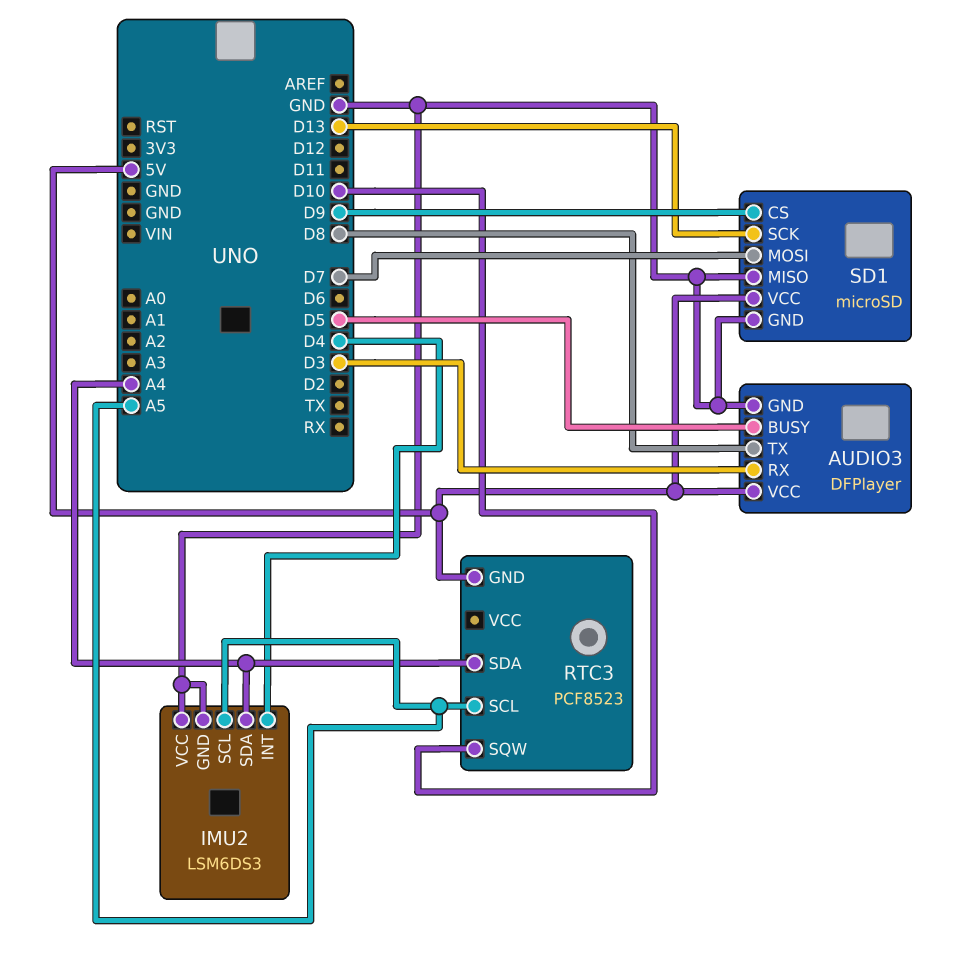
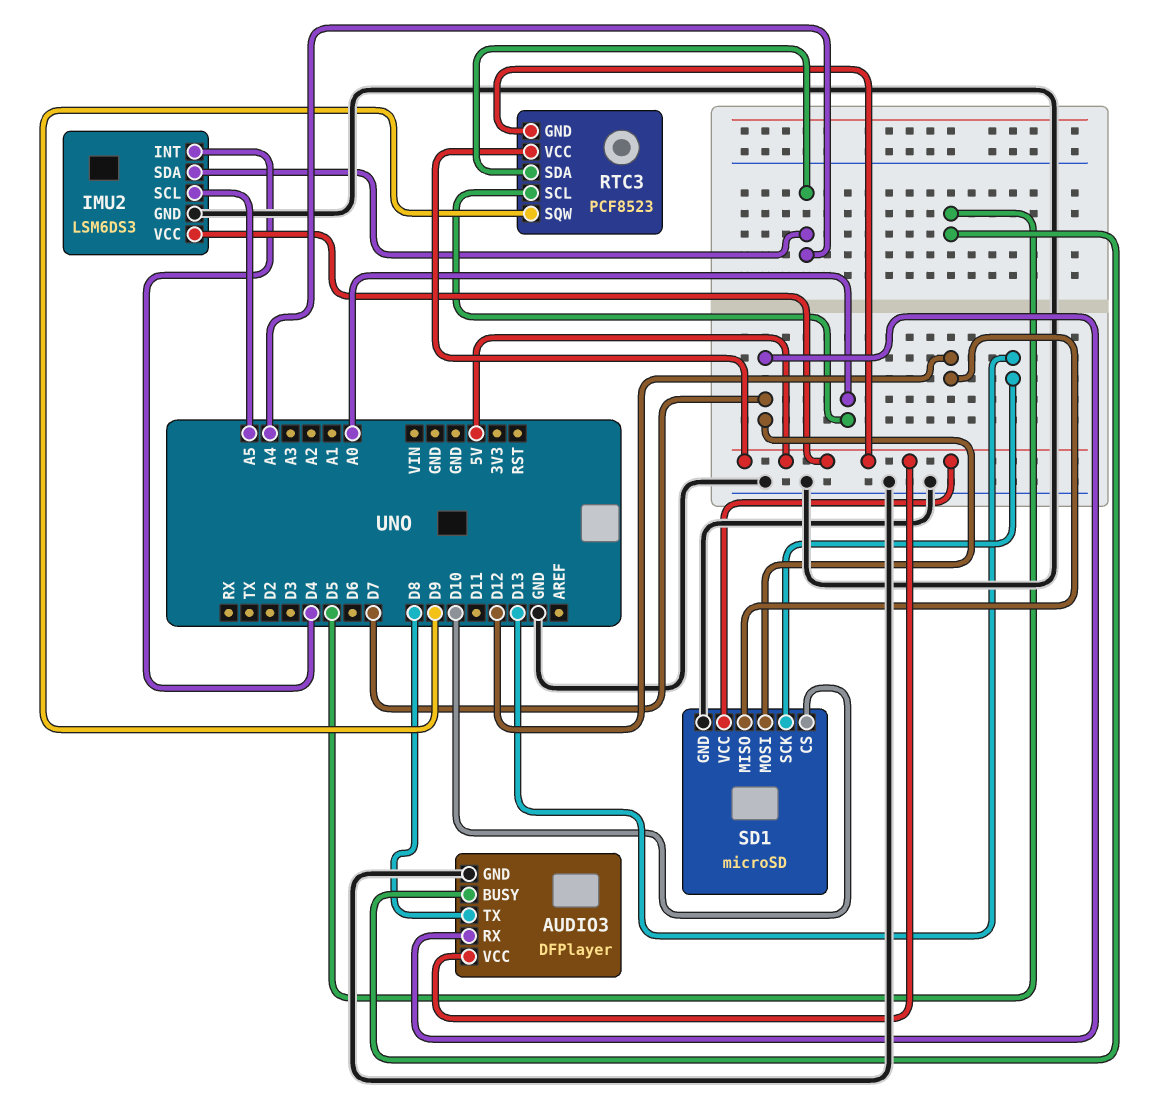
AUDIO3 pin RX: D3 -> D7
IMU2 pin VCC: GND -> 5V
RTC3 pin SCL: A5 -> A0
RTC3 pin SQW: D10 -> D9
RTC3 pin VCC: none -> 5V
SD1 pin CS: D9 -> D10
SD1 pin MISO: GND -> D12

